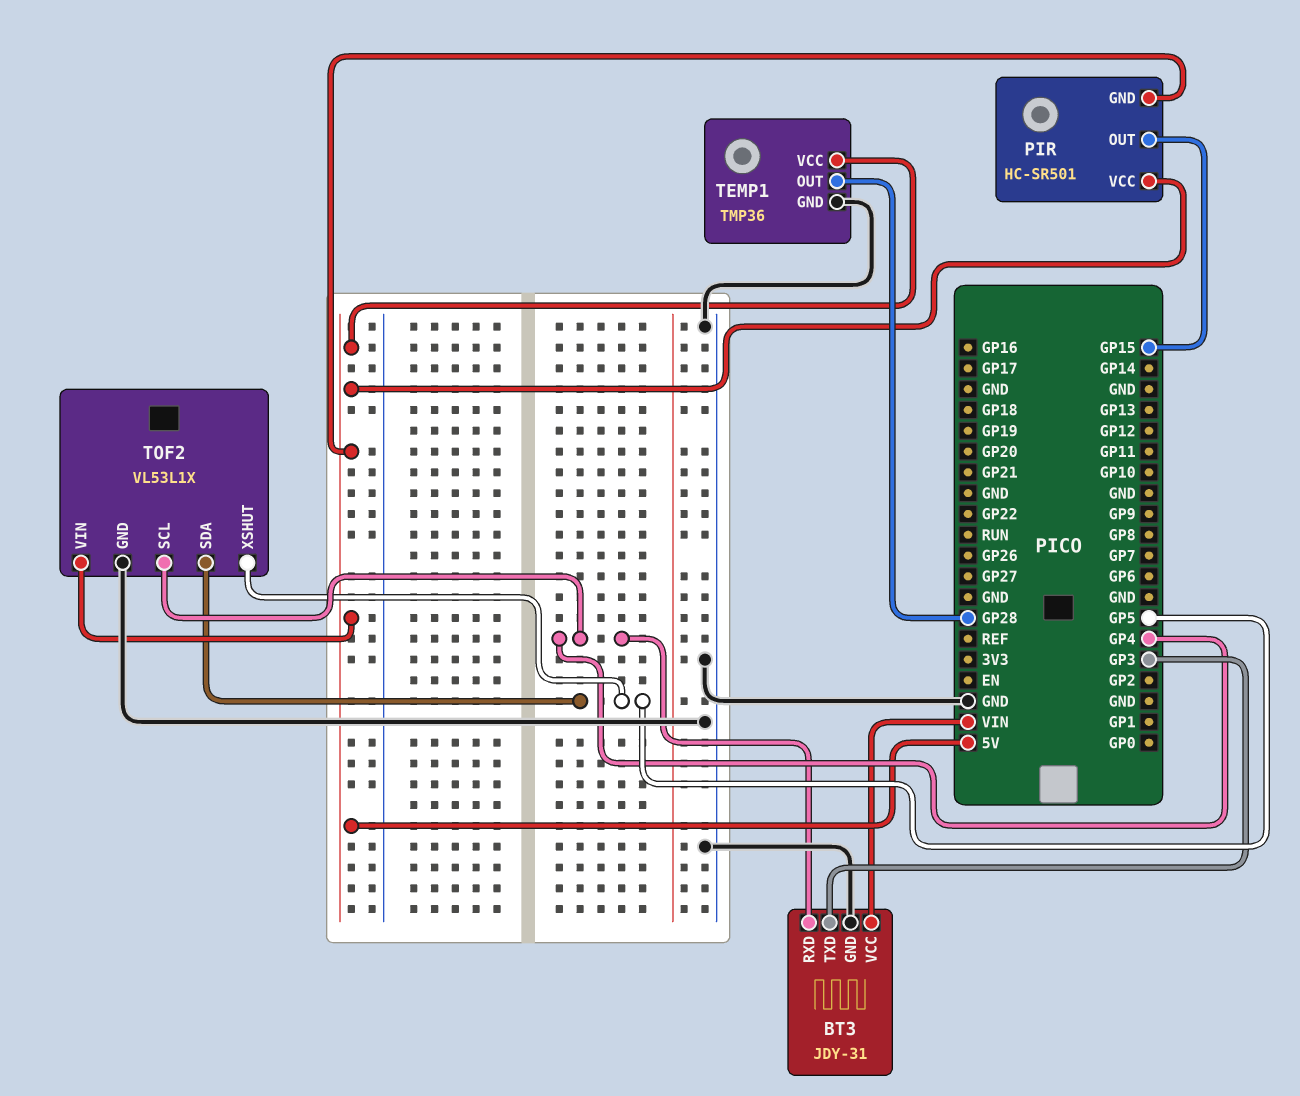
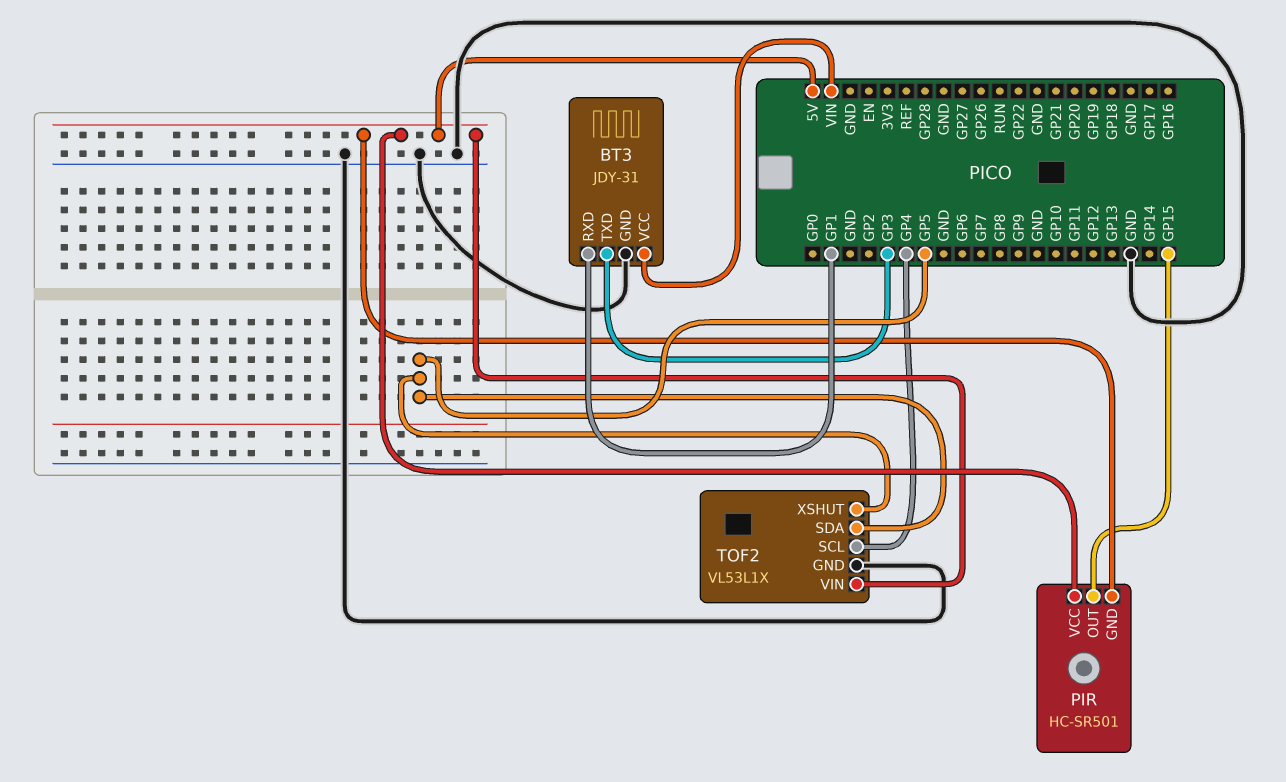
BT3 pin RXD: GP4 -> GP1
TEMP1: TMP36 -> none
TEMP1 pin GND: GND -> none
TEMP1 pin OUT: GP28 -> none
TEMP1 pin VCC: 5V -> none

